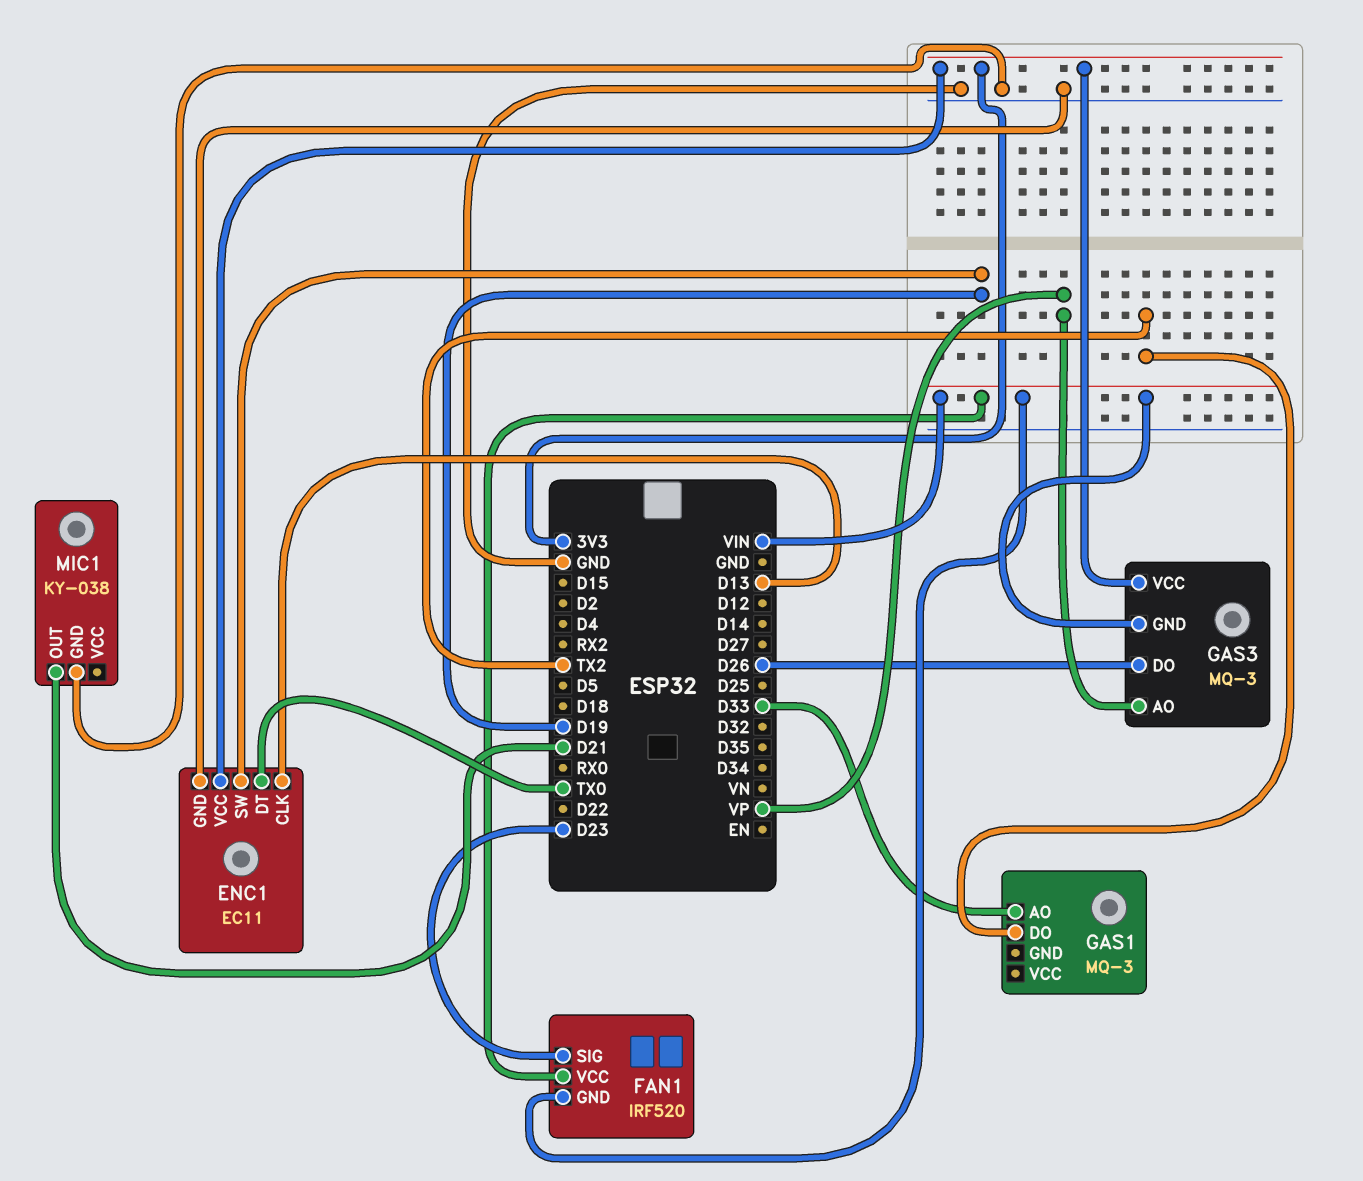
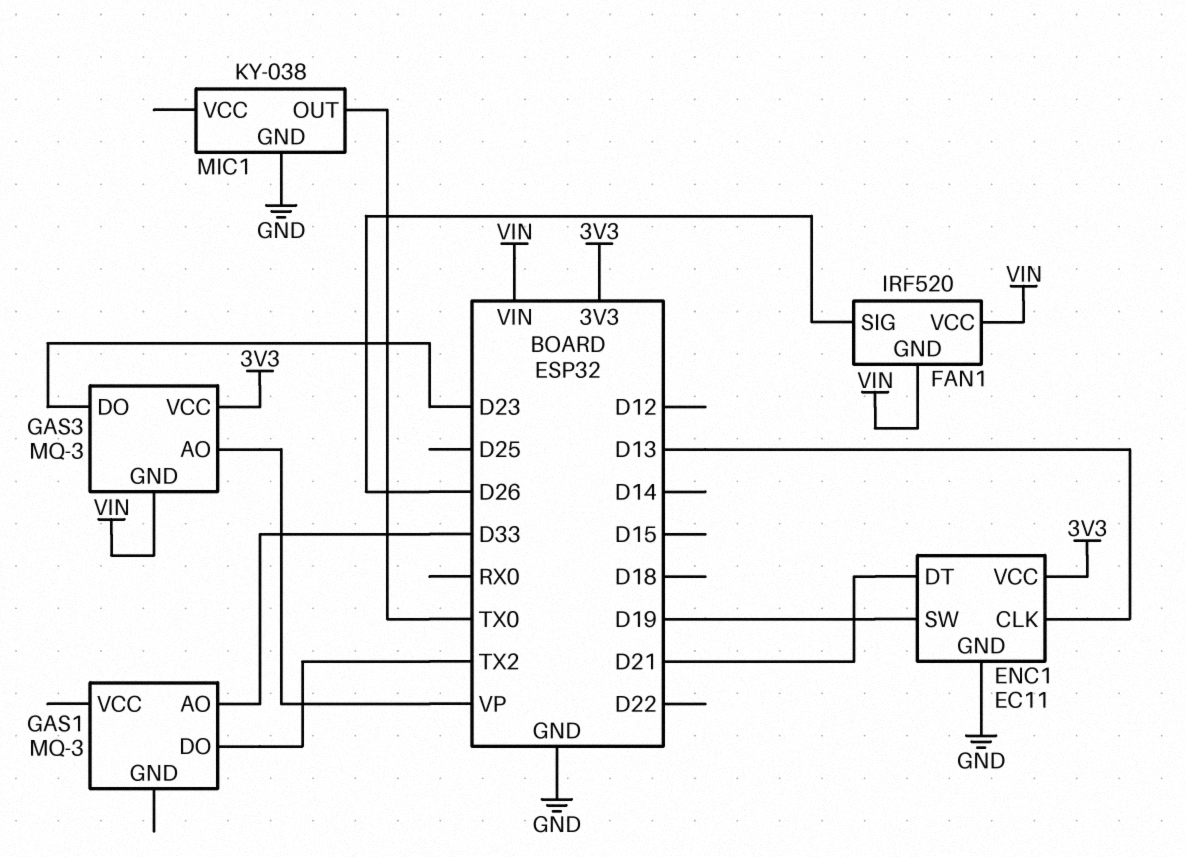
ENC1 pin DT: TX0 -> D21
FAN1 pin SIG: D23 -> D26
GAS3 pin DO: D26 -> D23
MIC1 pin OUT: D21 -> TX0

